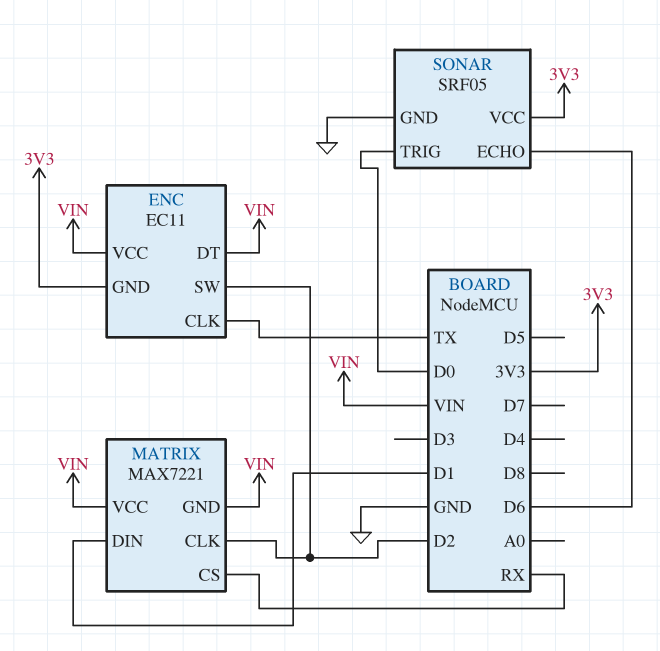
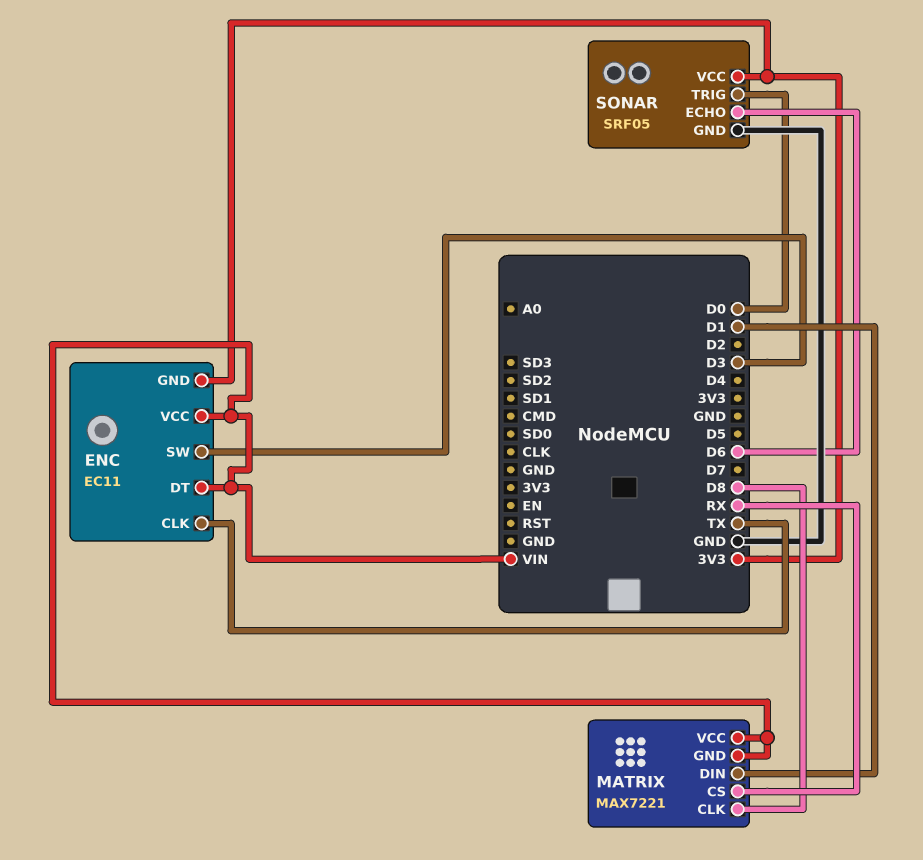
ENC pin SW: D2 -> D3
MATRIX pin CLK: D2 -> D8

